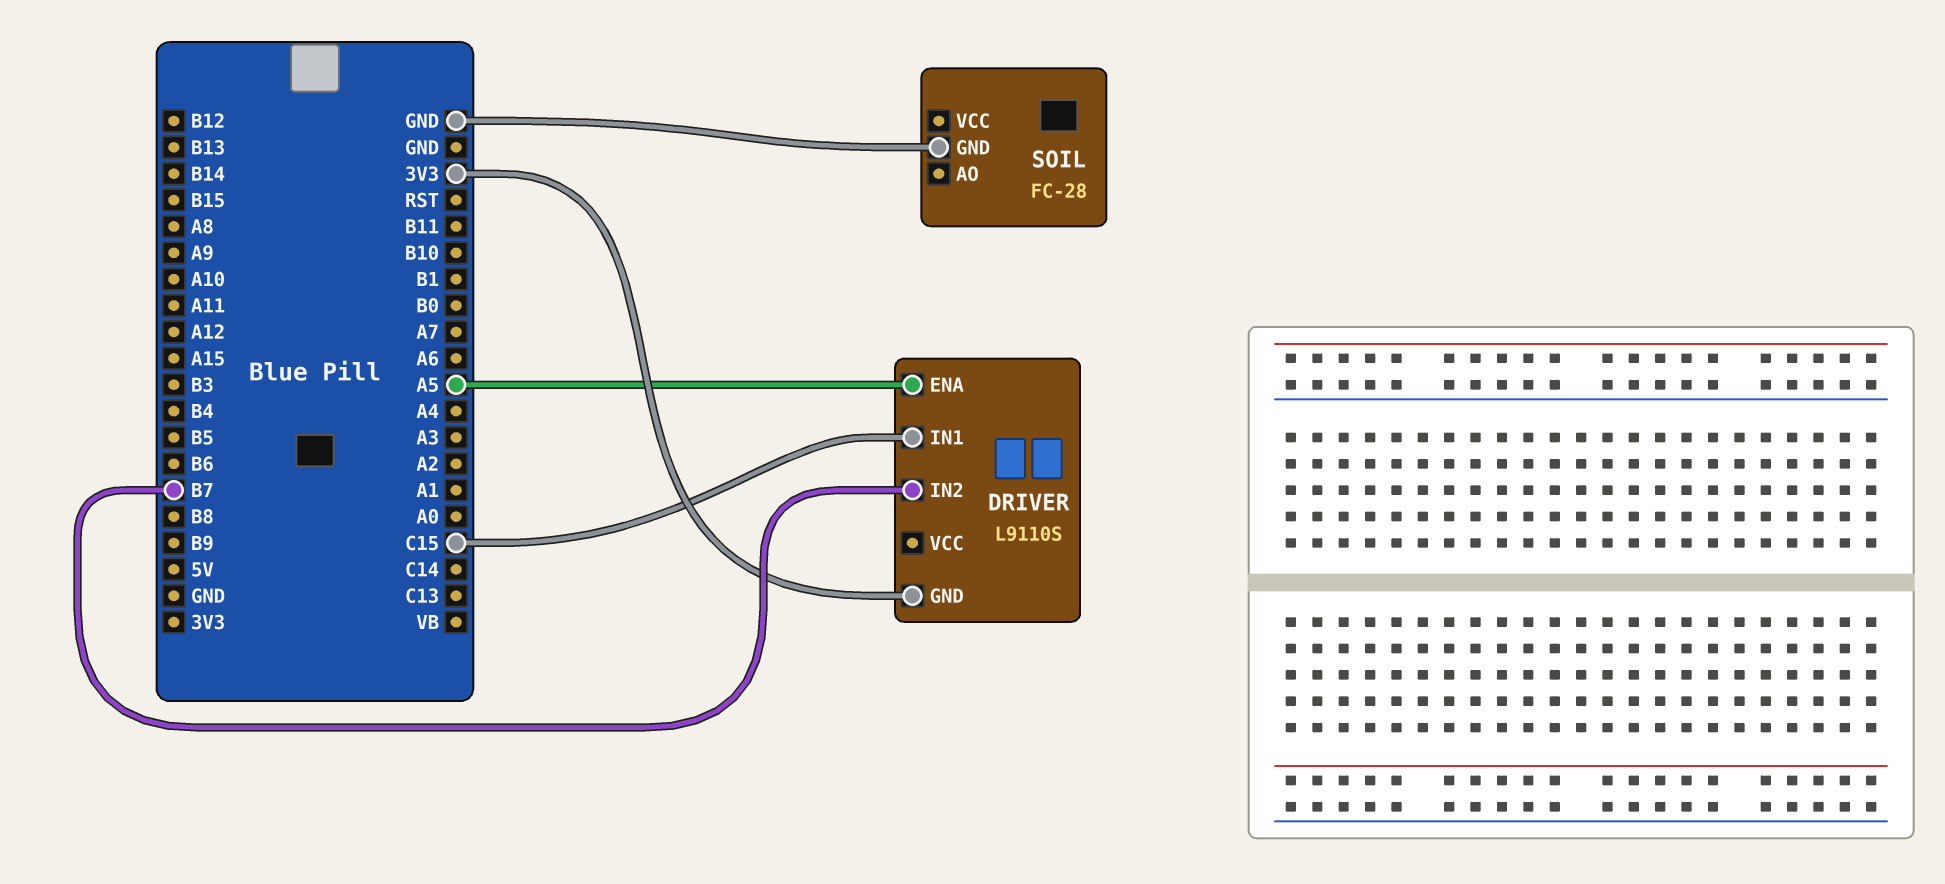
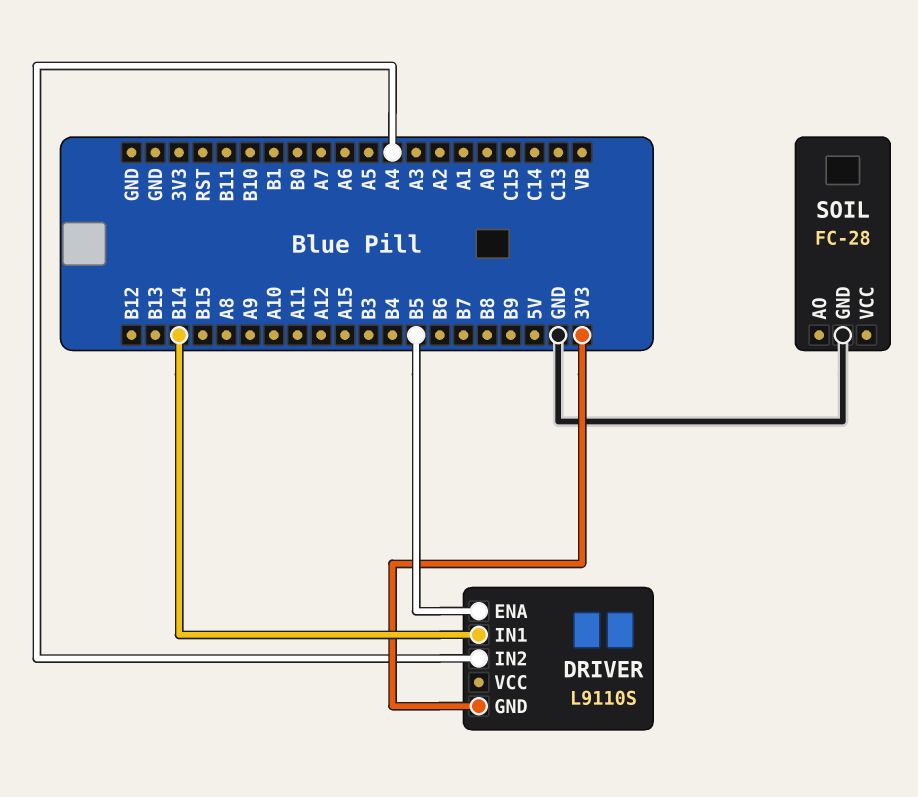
DRIVER pin ENA: A5 -> B5
DRIVER pin IN1: C15 -> B14
DRIVER pin IN2: B7 -> A4

